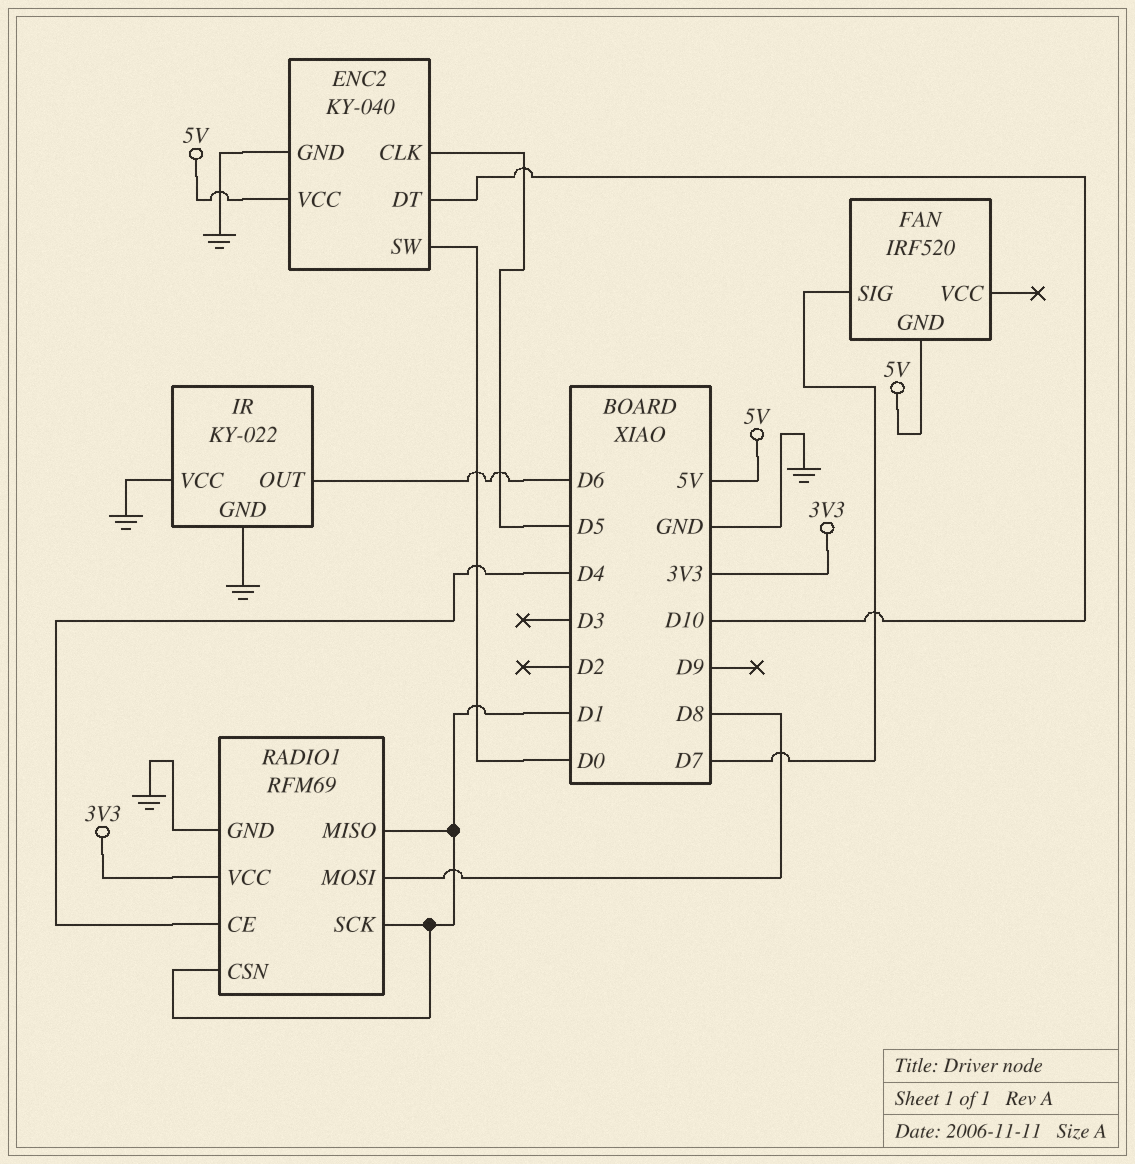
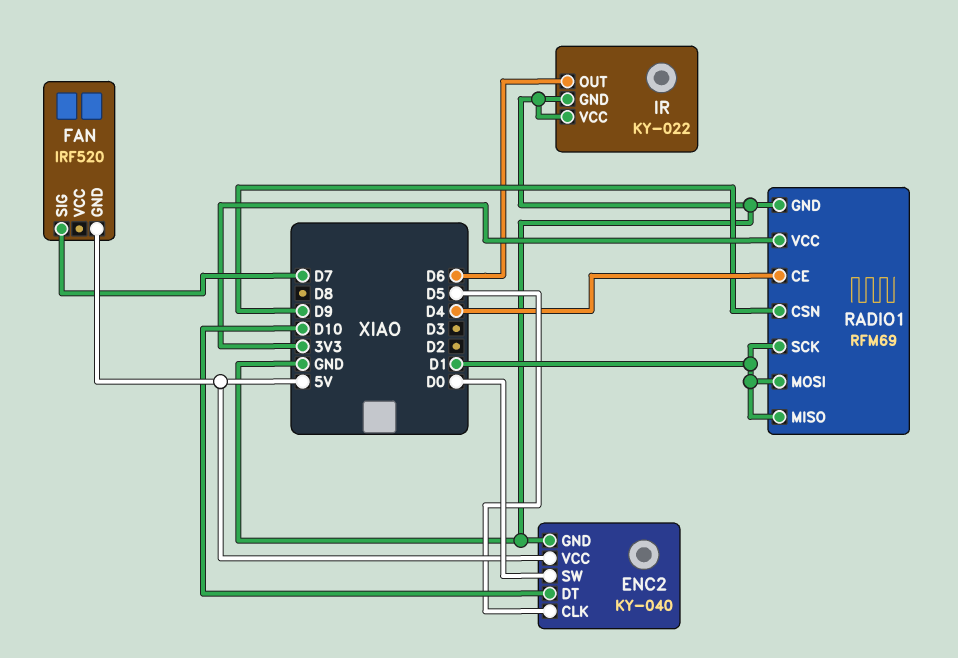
RADIO1 pin CSN: D1 -> D9
RADIO1 pin MOSI: D8 -> D1

